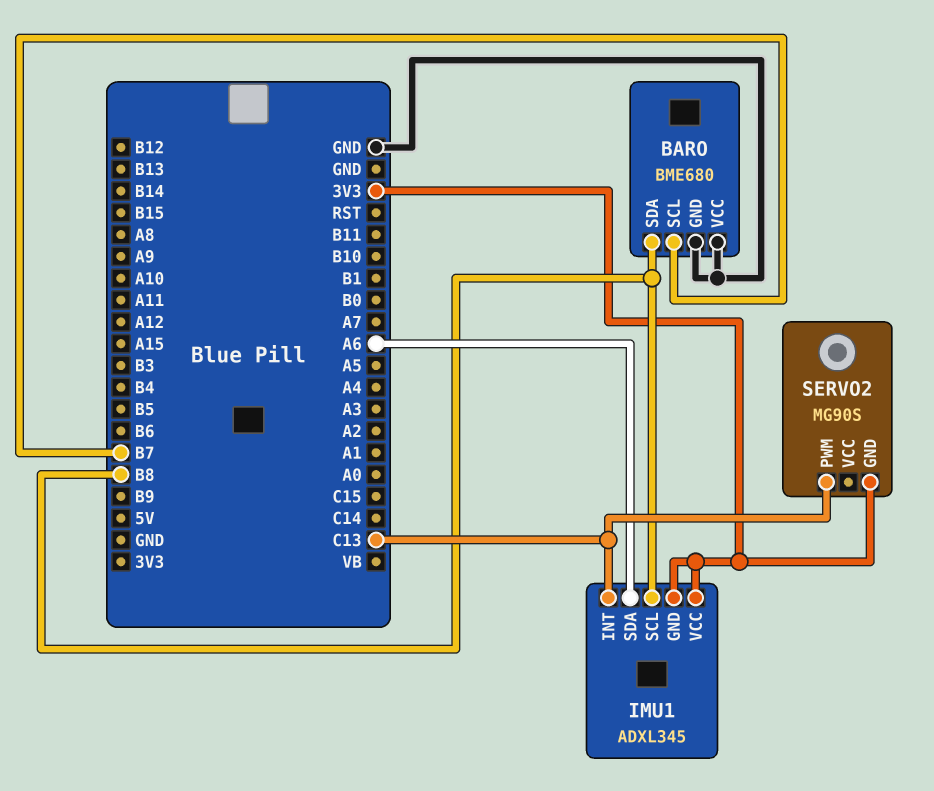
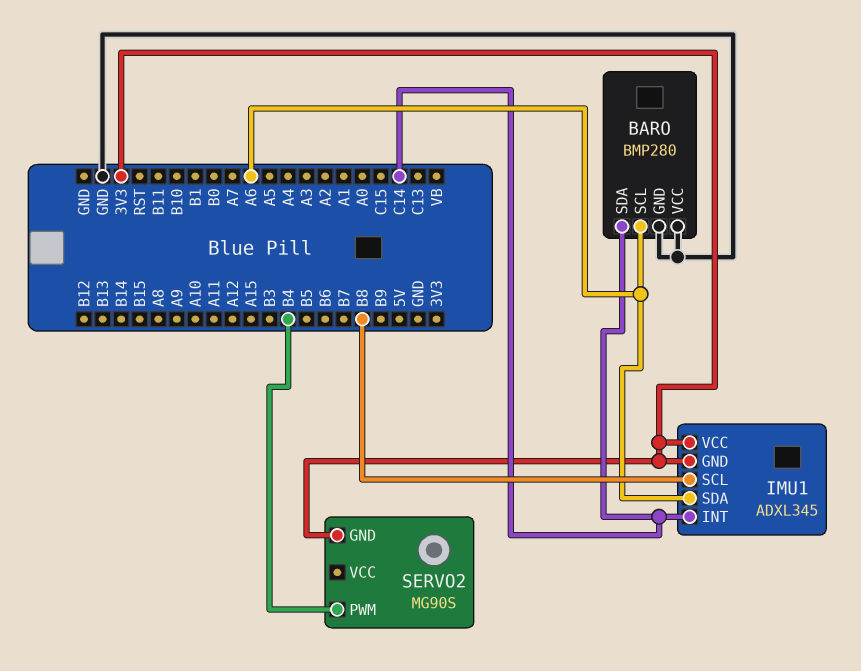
BARO: BME680 -> BMP280
BARO pin SCL: B7 -> A6
BARO pin SDA: B8 -> C14
IMU1 pin INT: C13 -> C14
SERVO2 pin PWM: C13 -> B4

